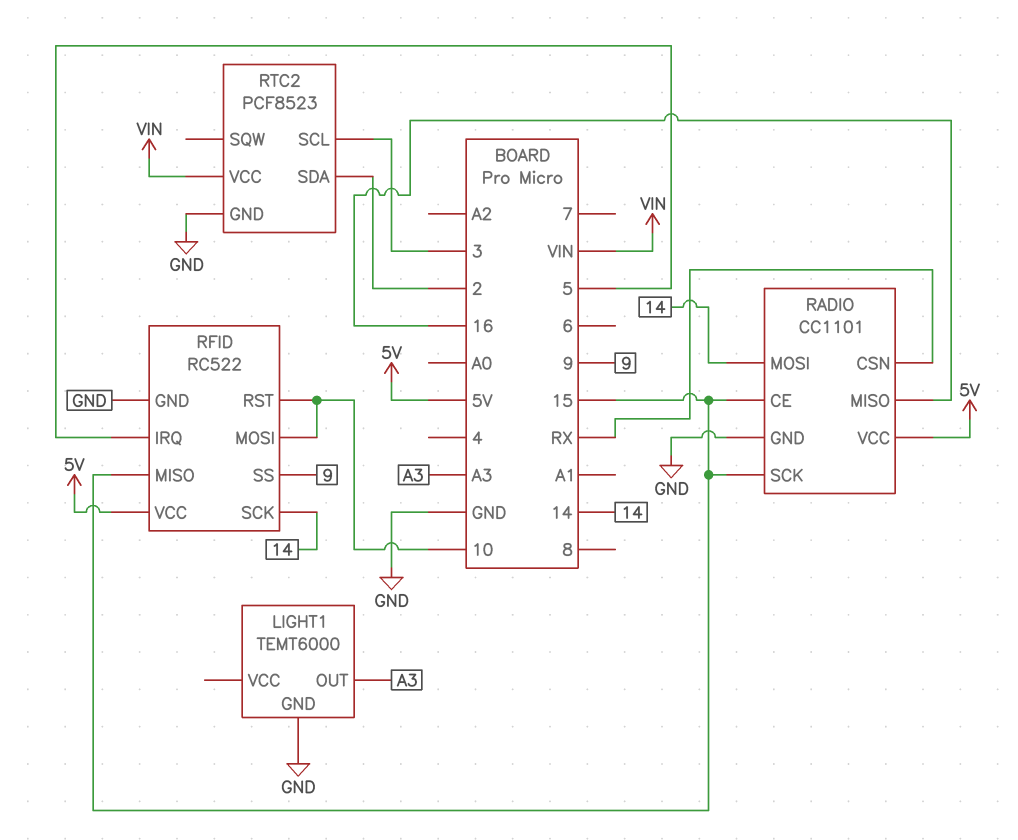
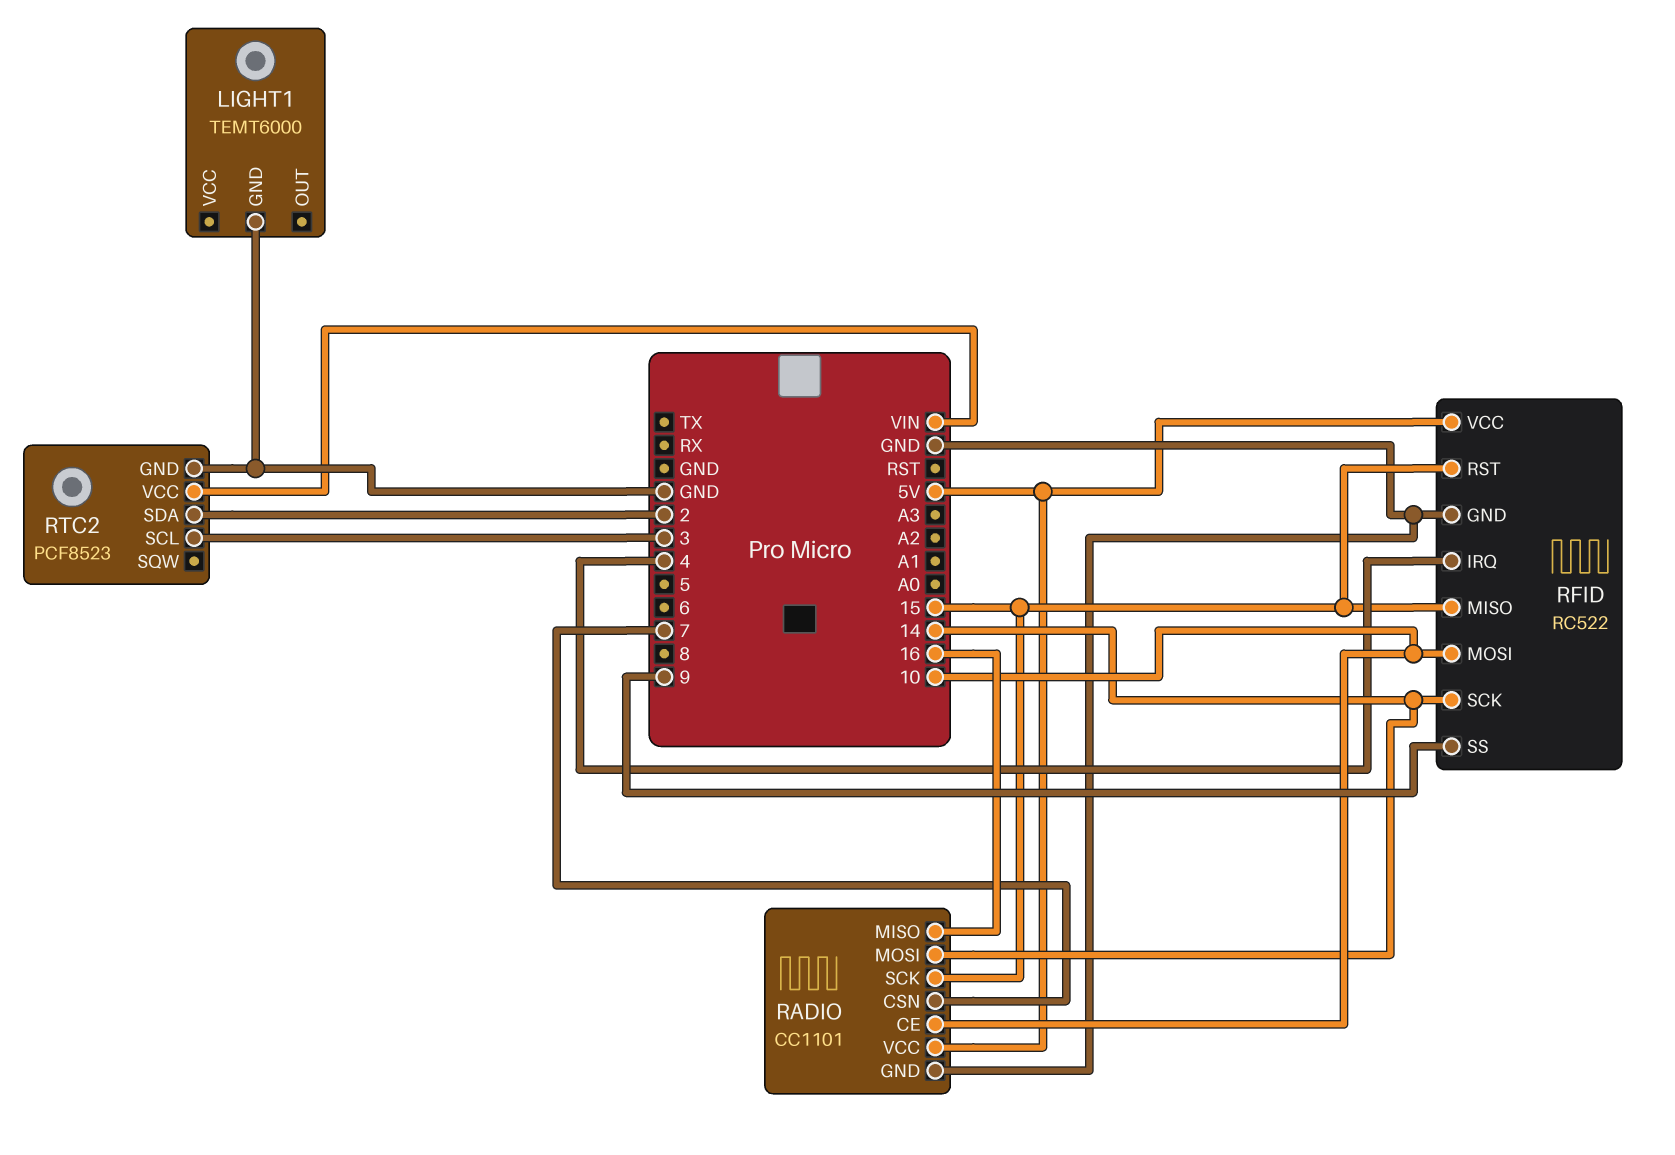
LIGHT1 pin OUT: A3 -> none
RADIO pin CE: 15 -> 10
RADIO pin CSN: RX -> 7
RFID pin IRQ: 5 -> 4
RFID pin RST: 10 -> 15

